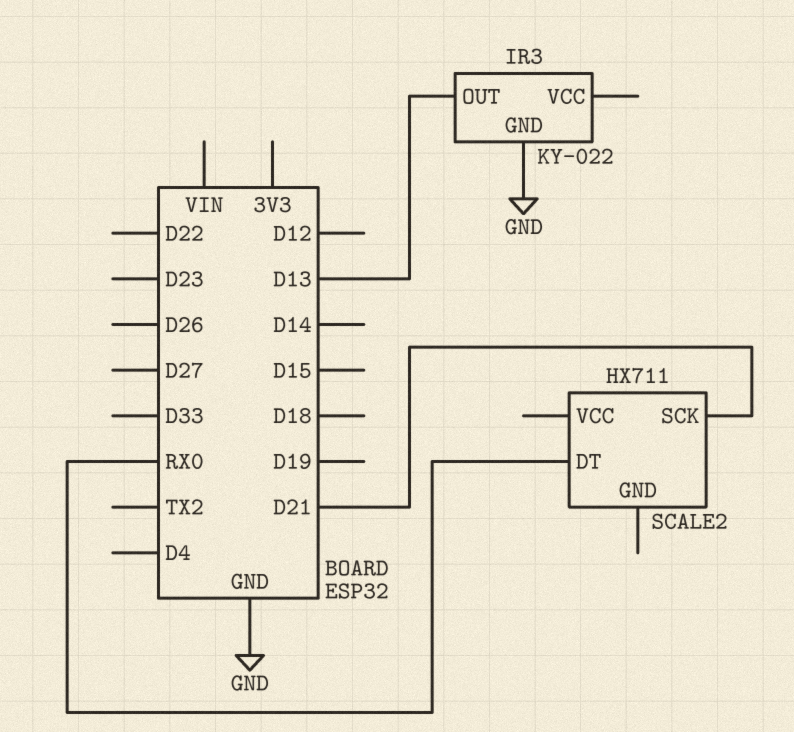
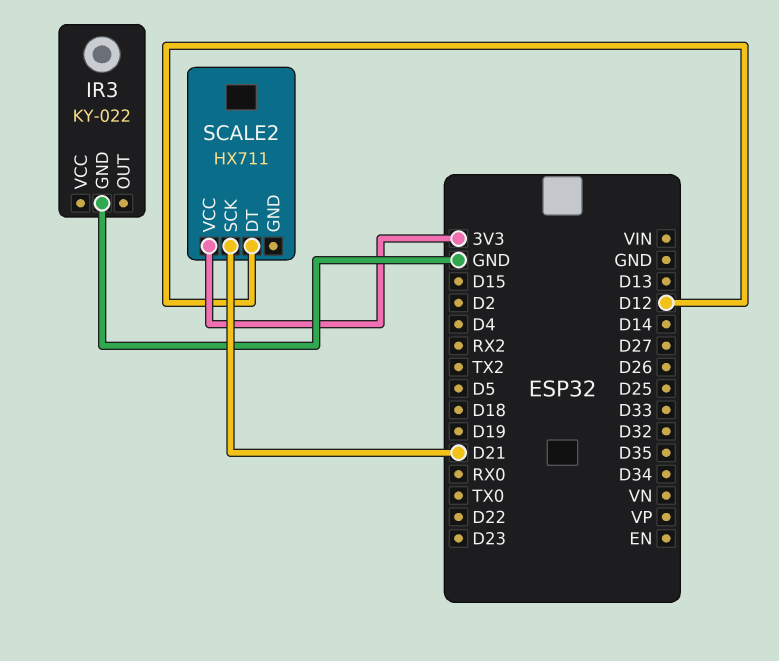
IR3 pin OUT: D13 -> none
SCALE2 pin DT: RX0 -> D12
SCALE2 pin VCC: none -> 3V3

